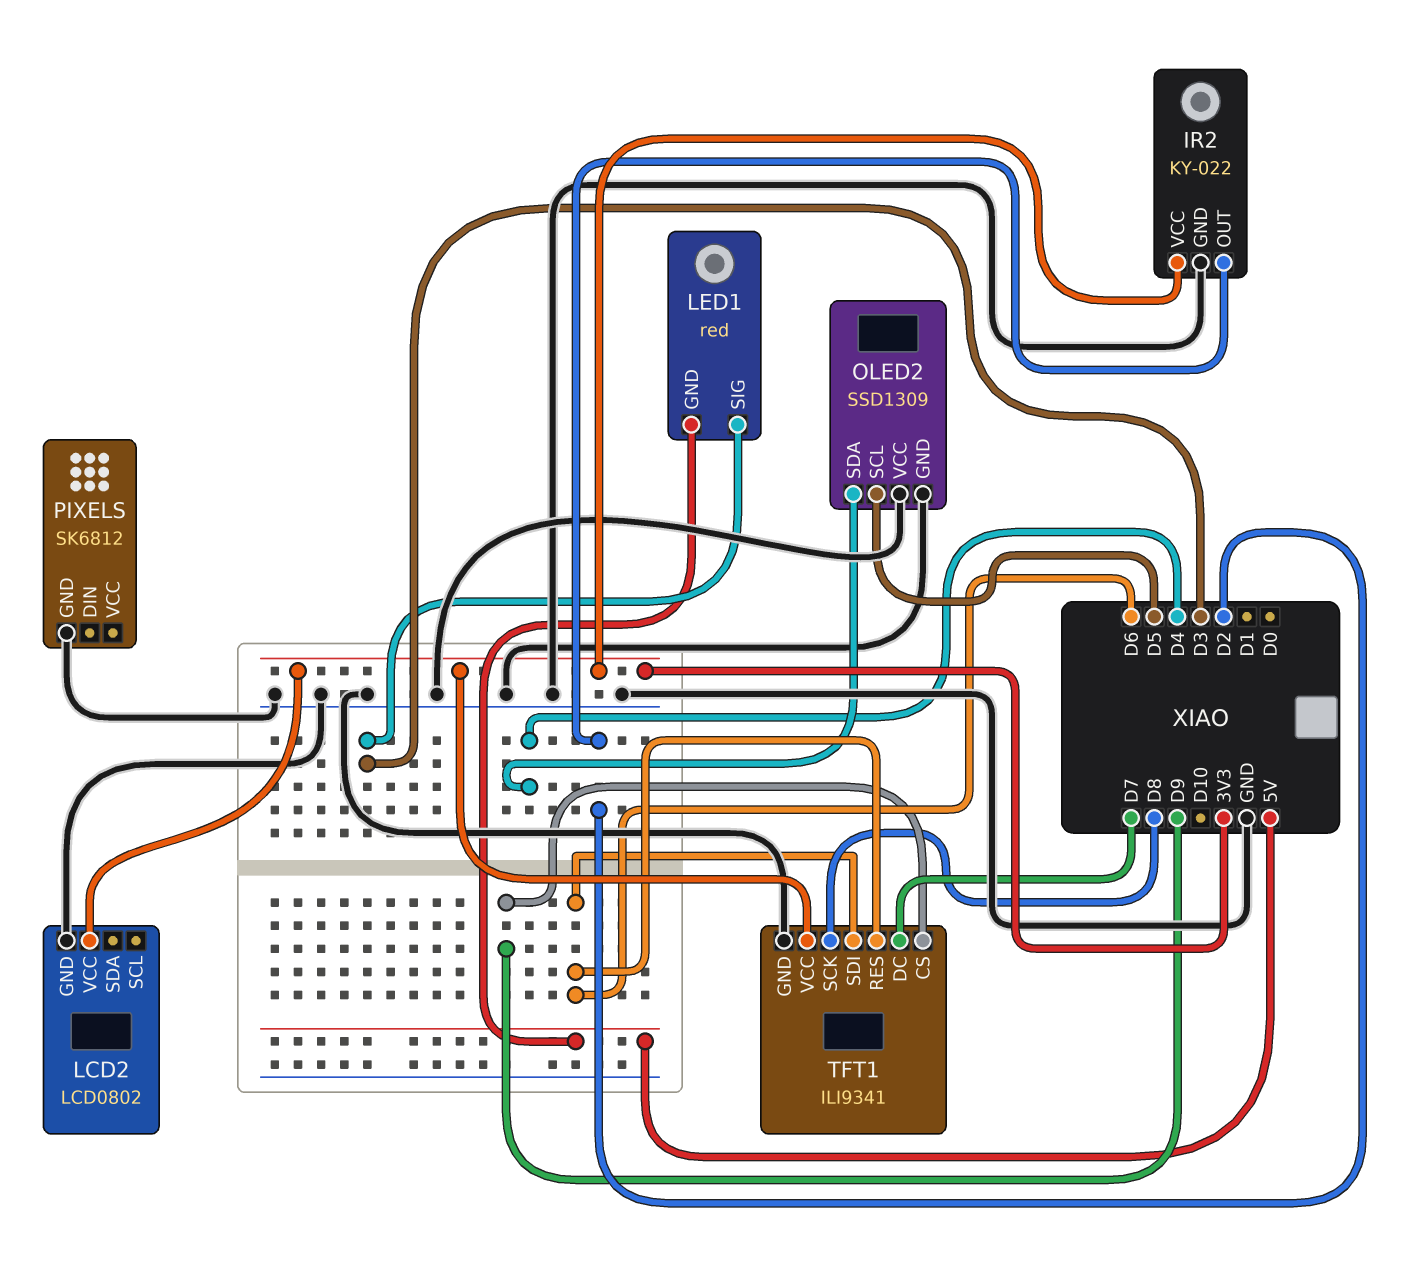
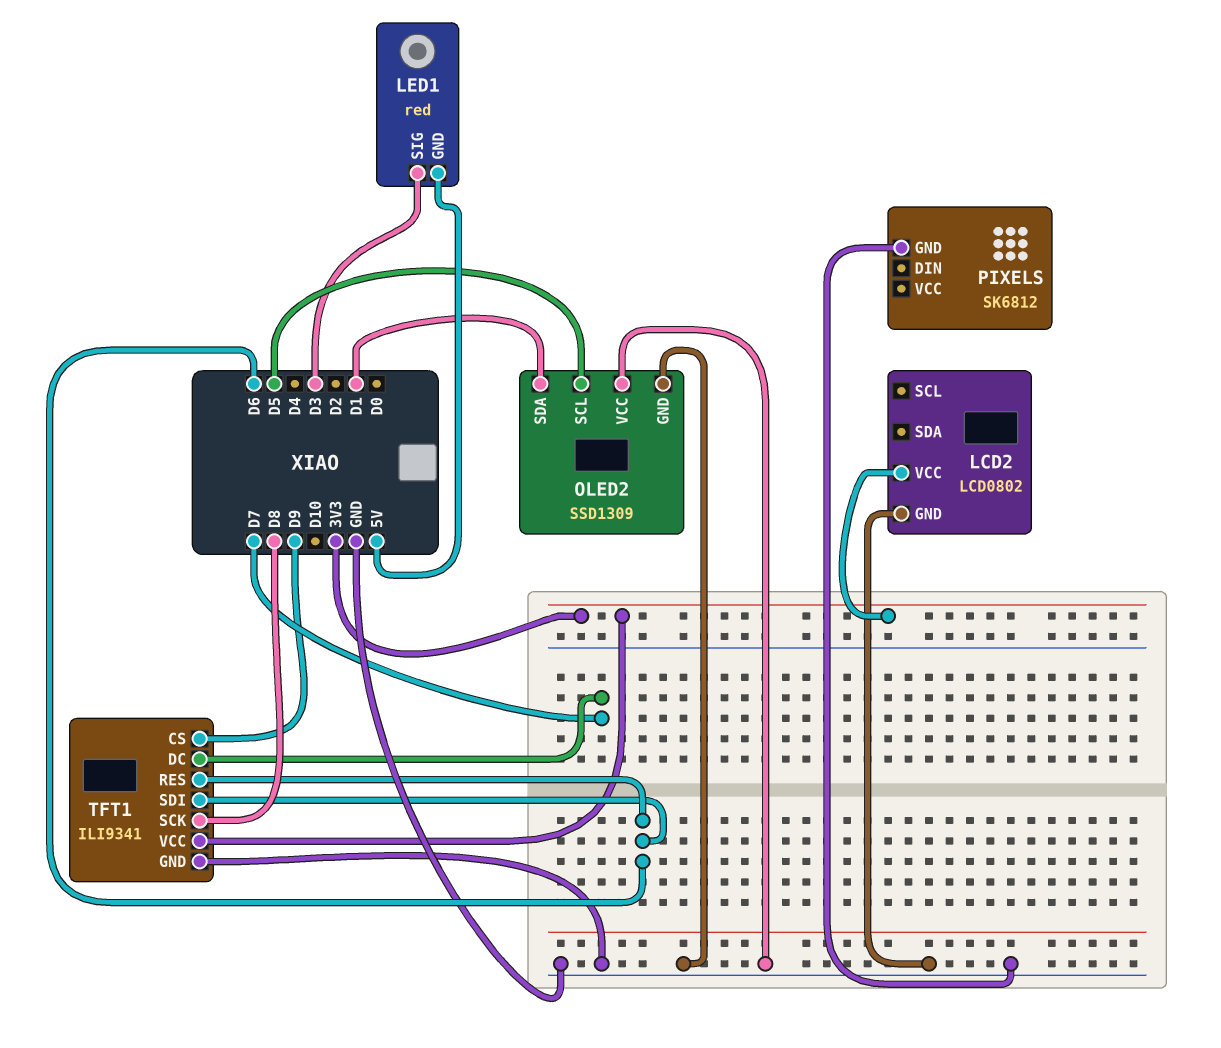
IR2: KY-022 -> none
IR2 pin GND: GND -> none
IR2 pin OUT: D2 -> none
IR2 pin VCC: 3V3 -> none
OLED2 pin SDA: D4 -> D1

